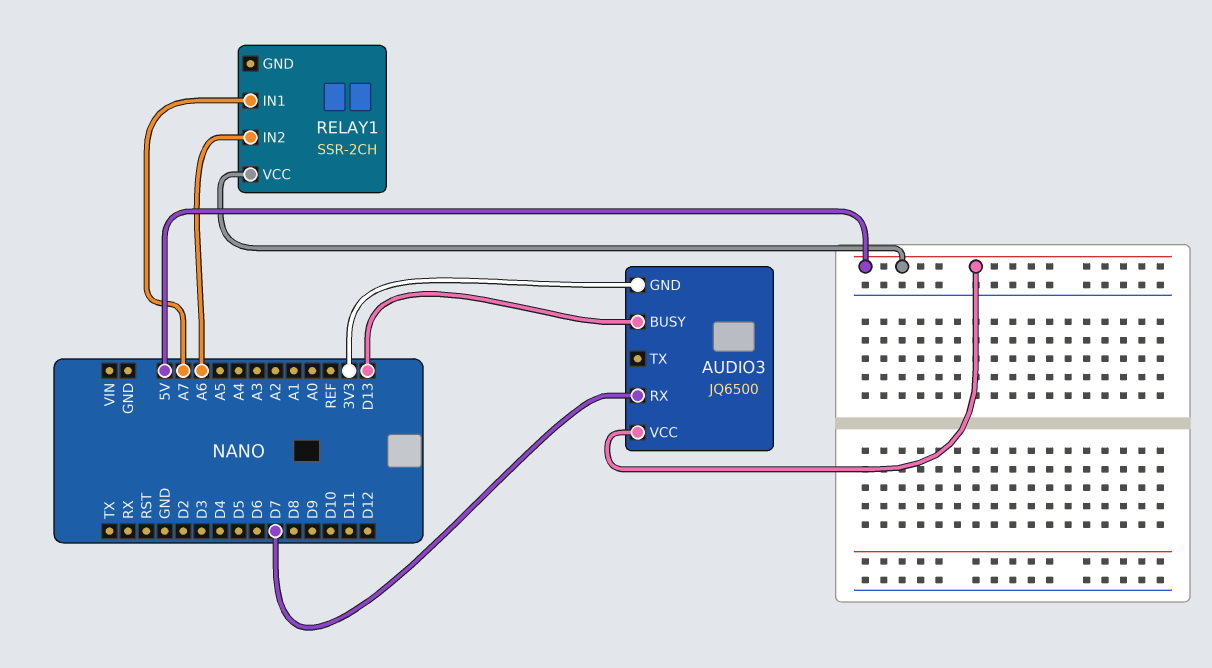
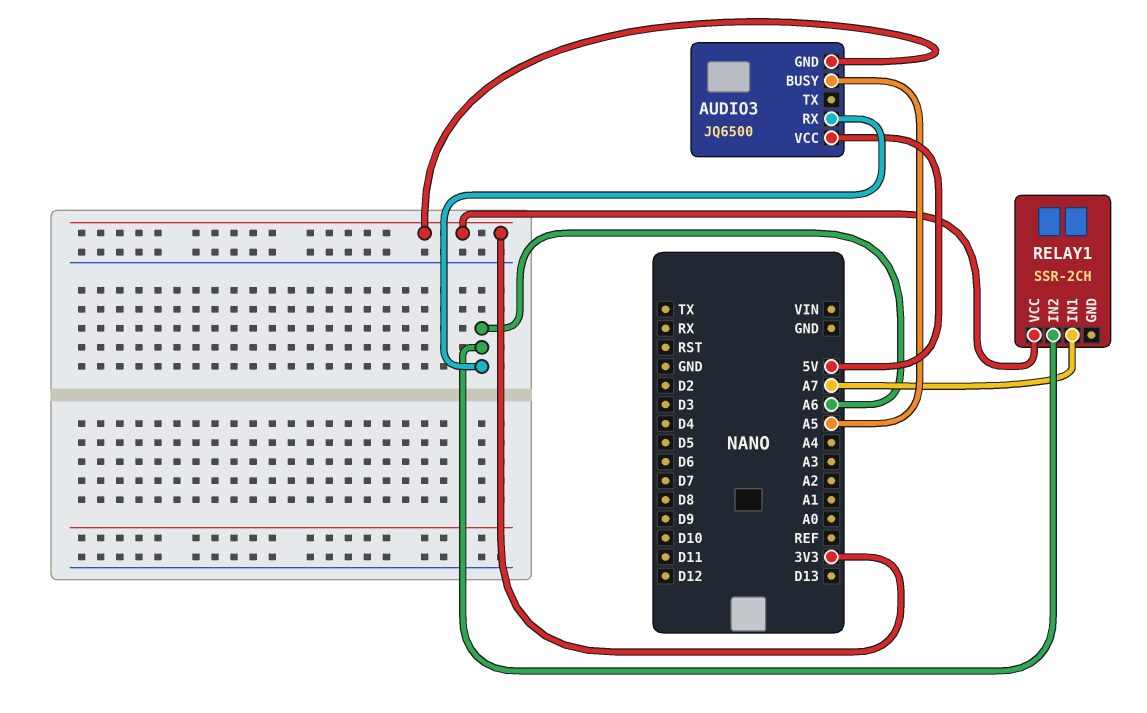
AUDIO3 pin BUSY: D13 -> A5
AUDIO3 pin RX: D7 -> A6
RELAY1 pin VCC: 5V -> 3V3

